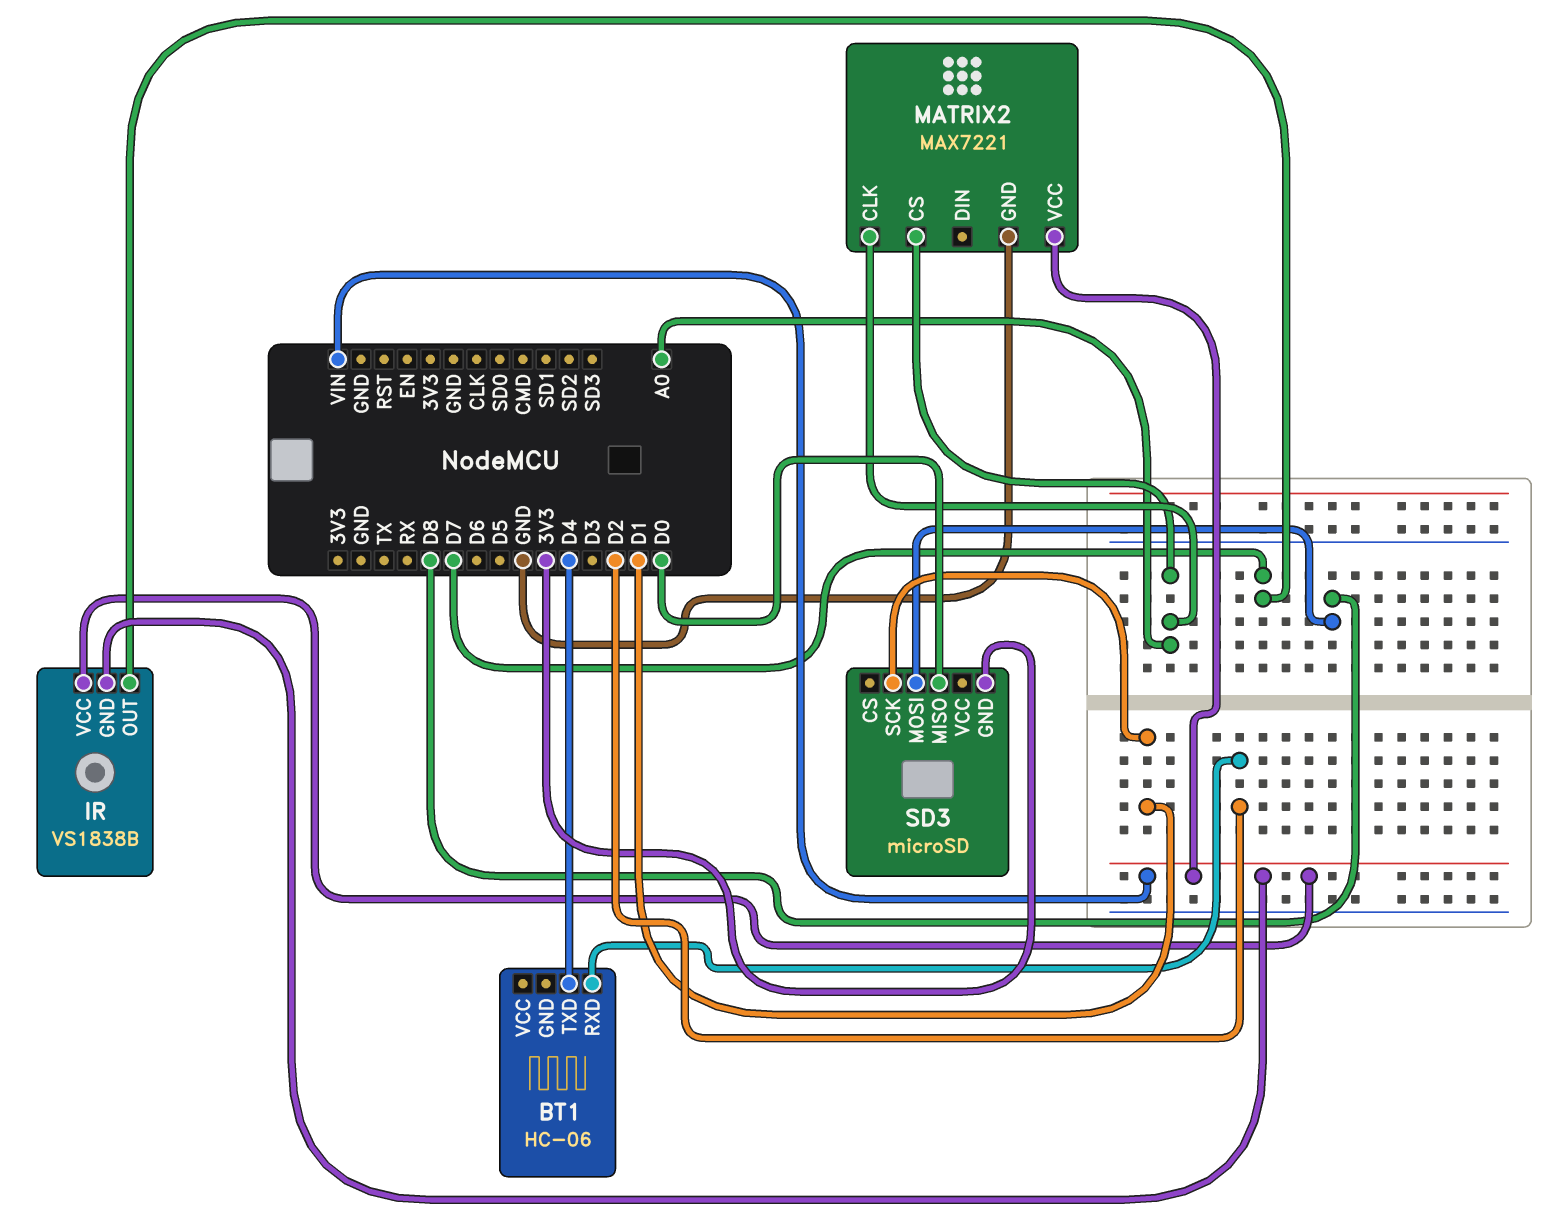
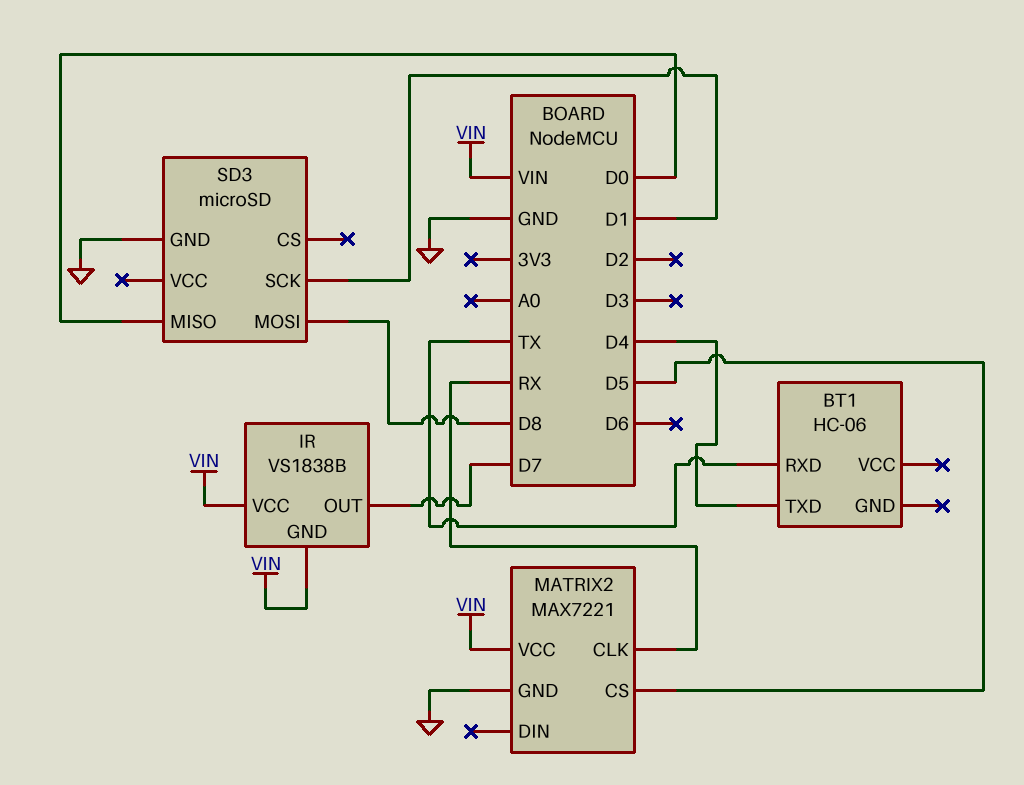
BT1 pin RXD: D2 -> TX
MATRIX2 pin CLK: A0 -> RX
MATRIX2 pin CS: A0 -> D5
SD3 pin GND: 3V3 -> GND

